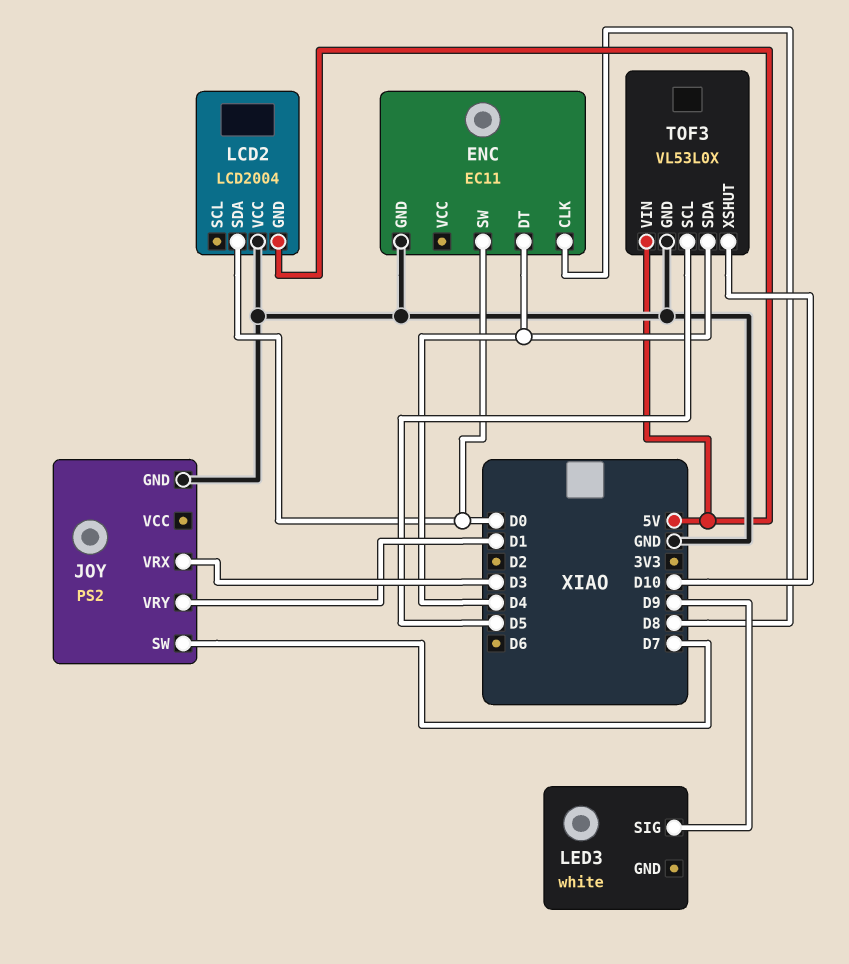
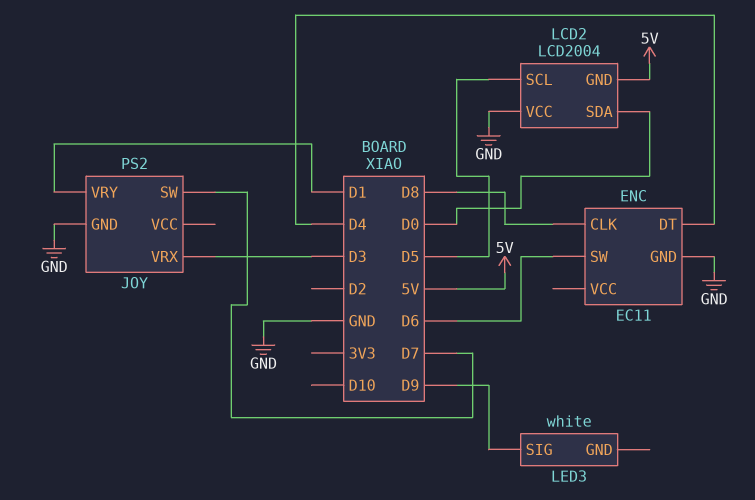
ENC pin SW: D0 -> D6
LCD2 pin SCL: none -> D5
TOF3: VL53L0X -> none
TOF3 pin GND: GND -> none
TOF3 pin SCL: D5 -> none
TOF3 pin SDA: D4 -> none
TOF3 pin VIN: 5V -> none
TOF3 pin XSHUT: D10 -> none

